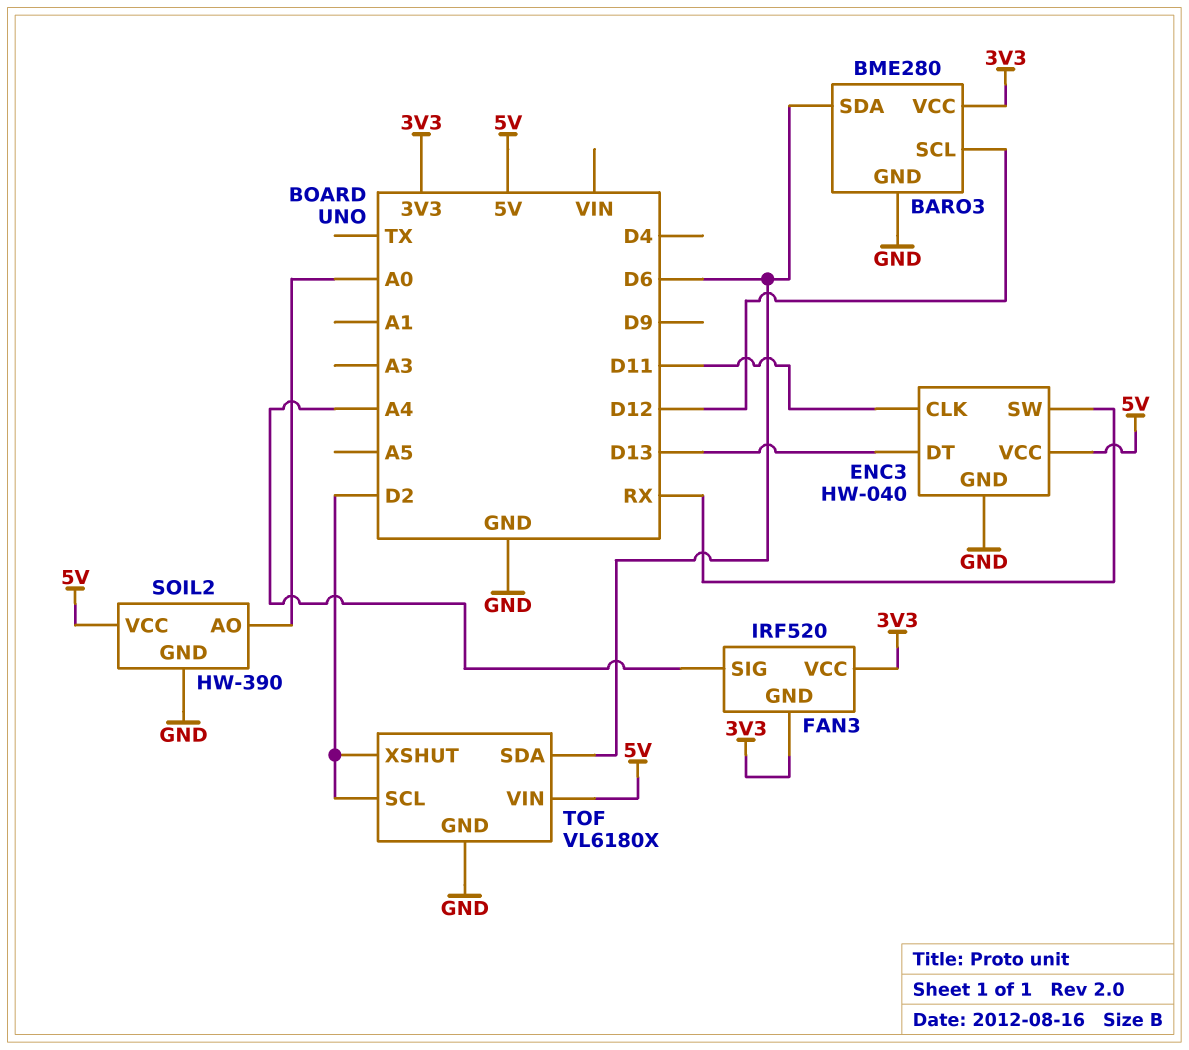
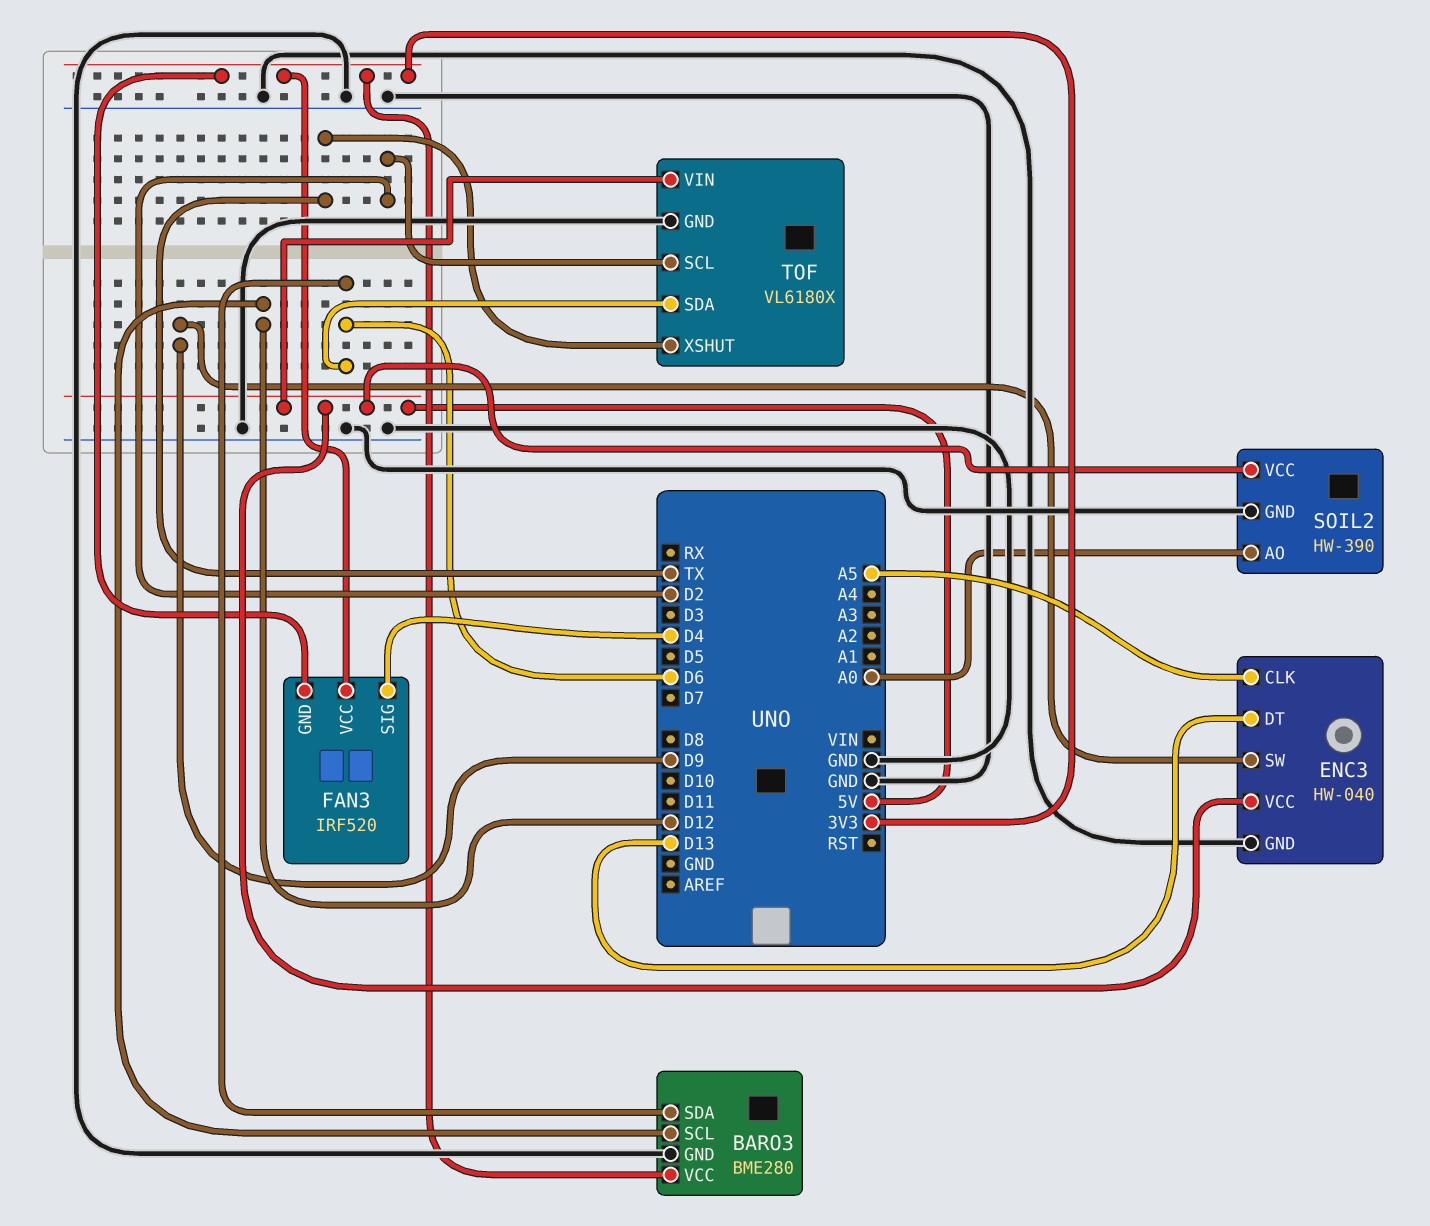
ENC3 pin CLK: D11 -> A5
ENC3 pin SW: RX -> D9
FAN3 pin SIG: A4 -> D4
TOF pin XSHUT: D2 -> TX

